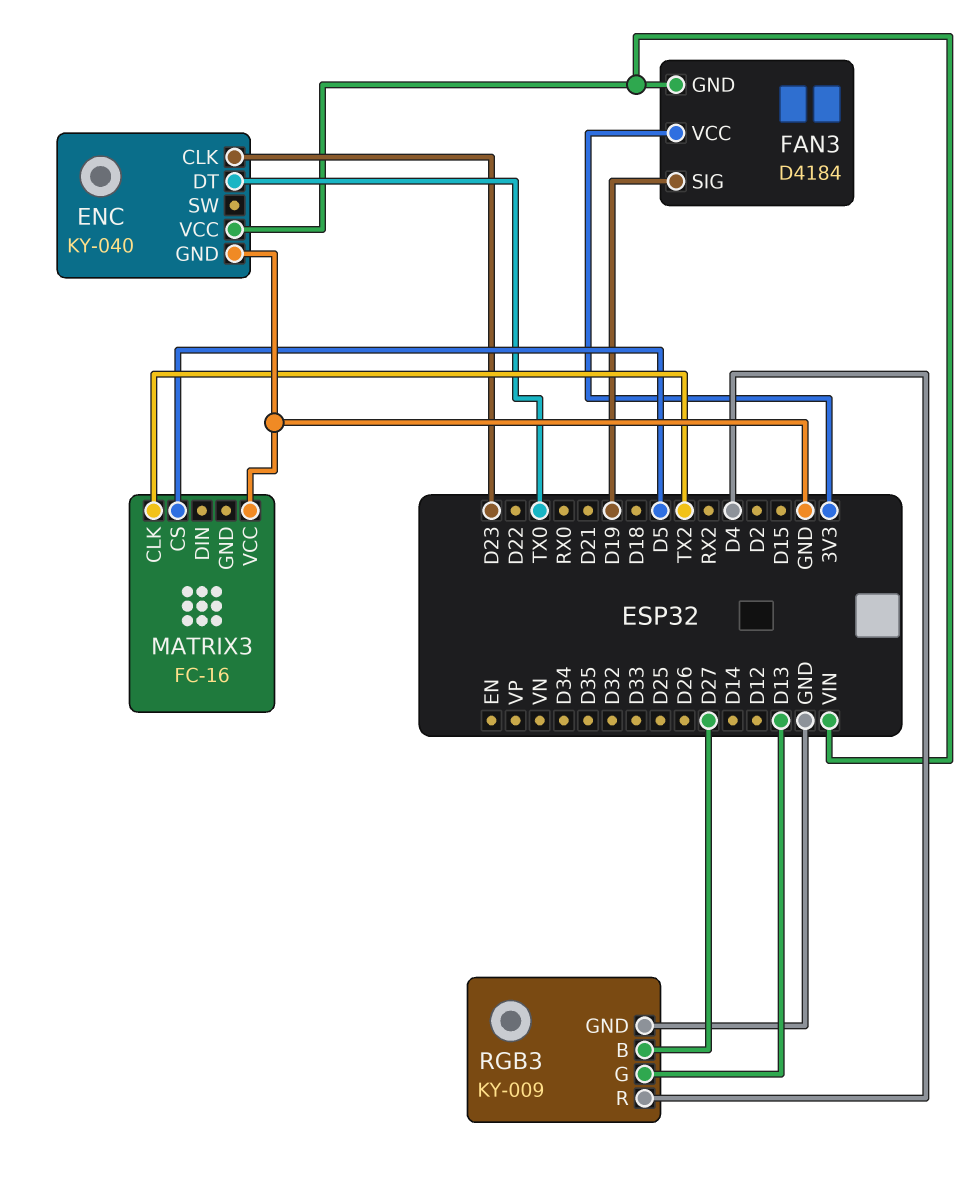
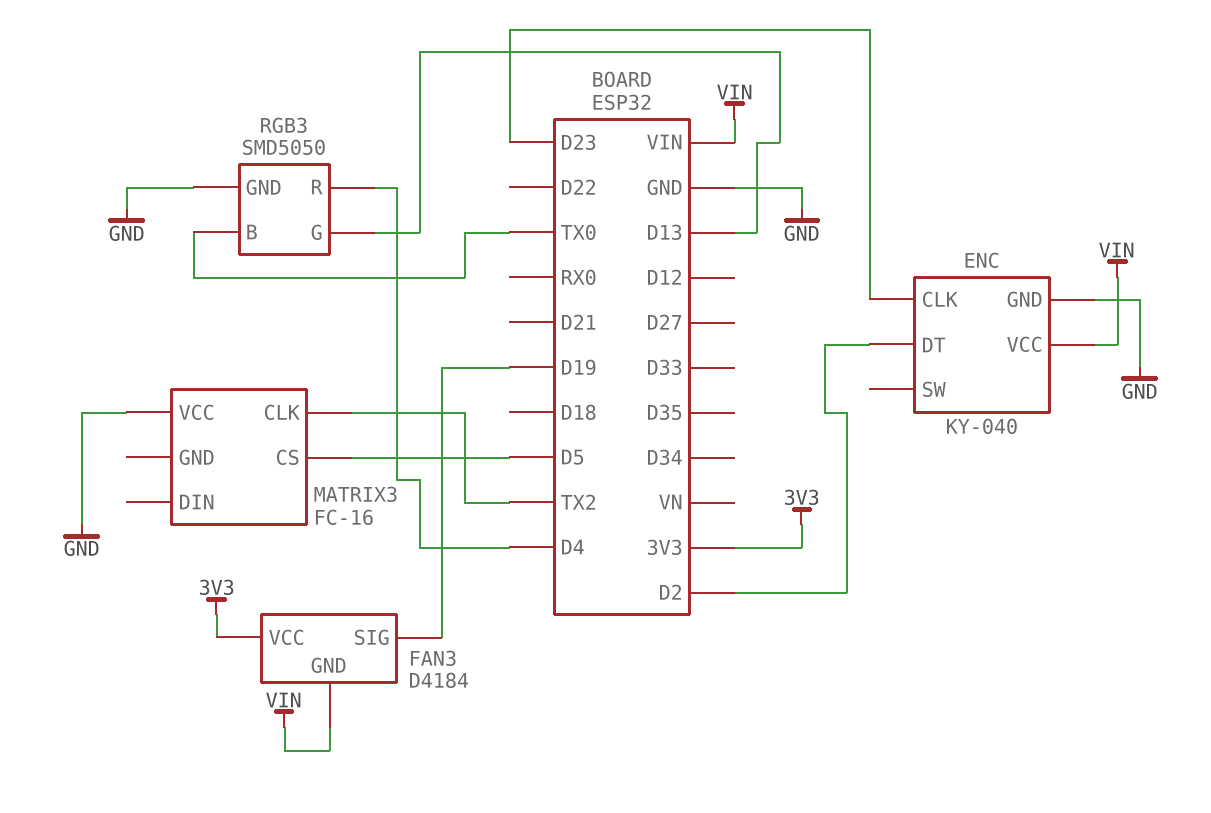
ENC pin DT: TX0 -> D2
RGB3: KY-009 -> SMD5050
RGB3 pin B: D27 -> TX0

